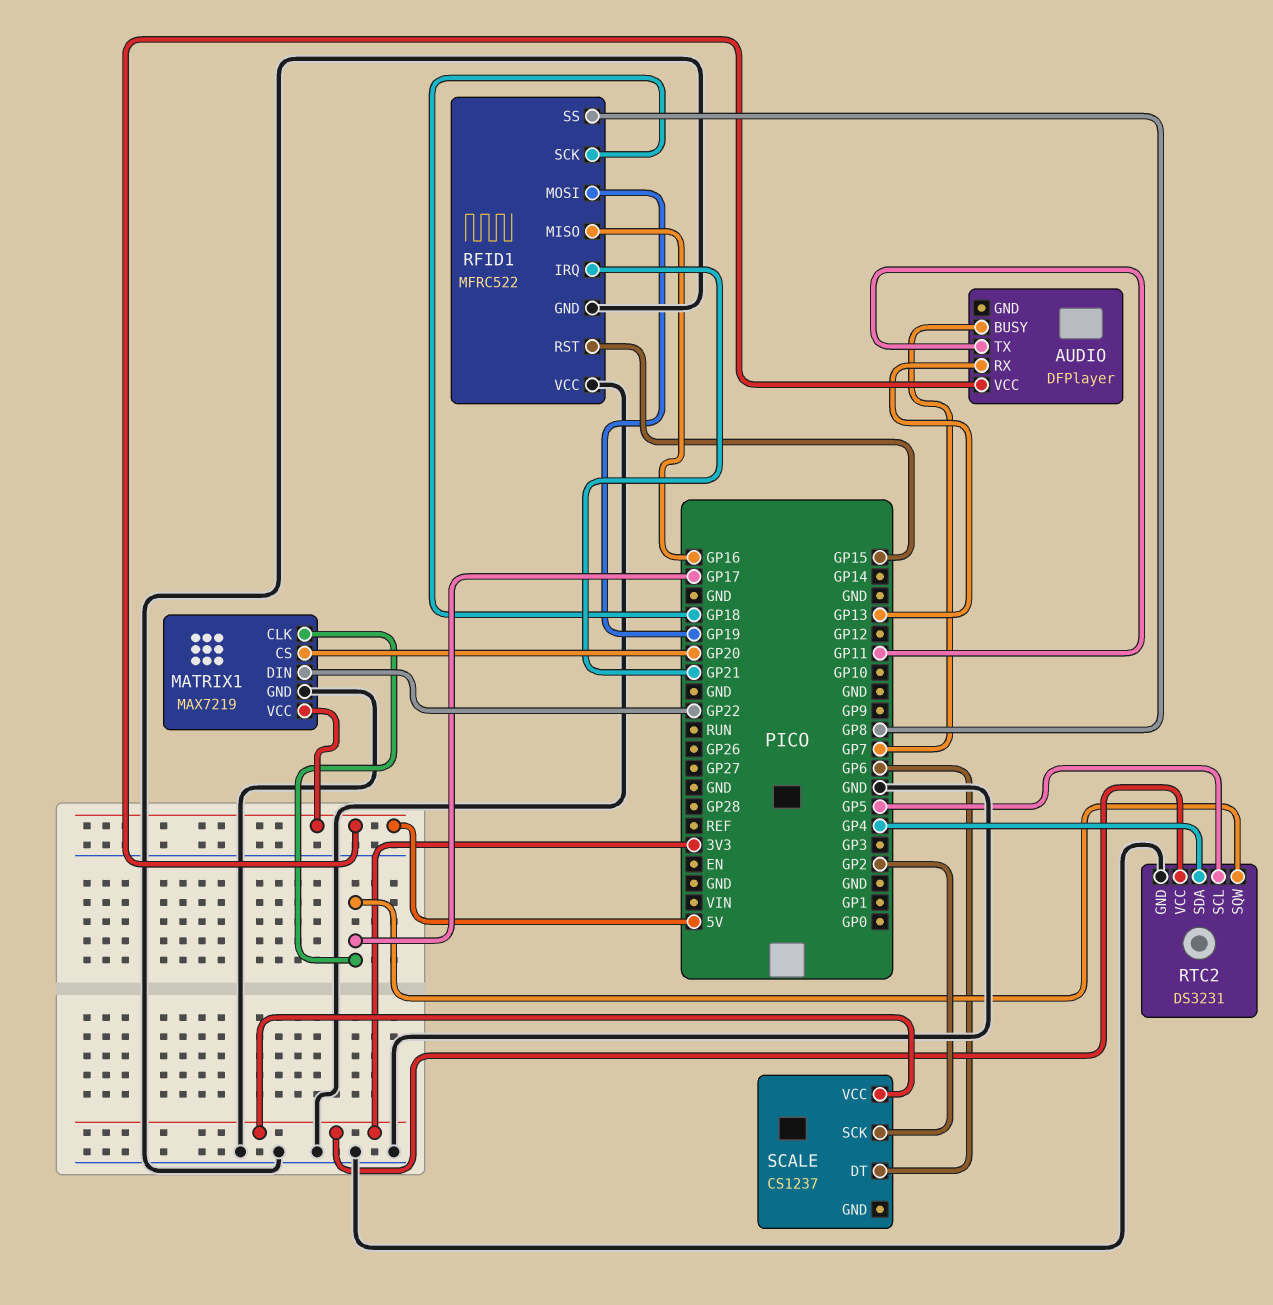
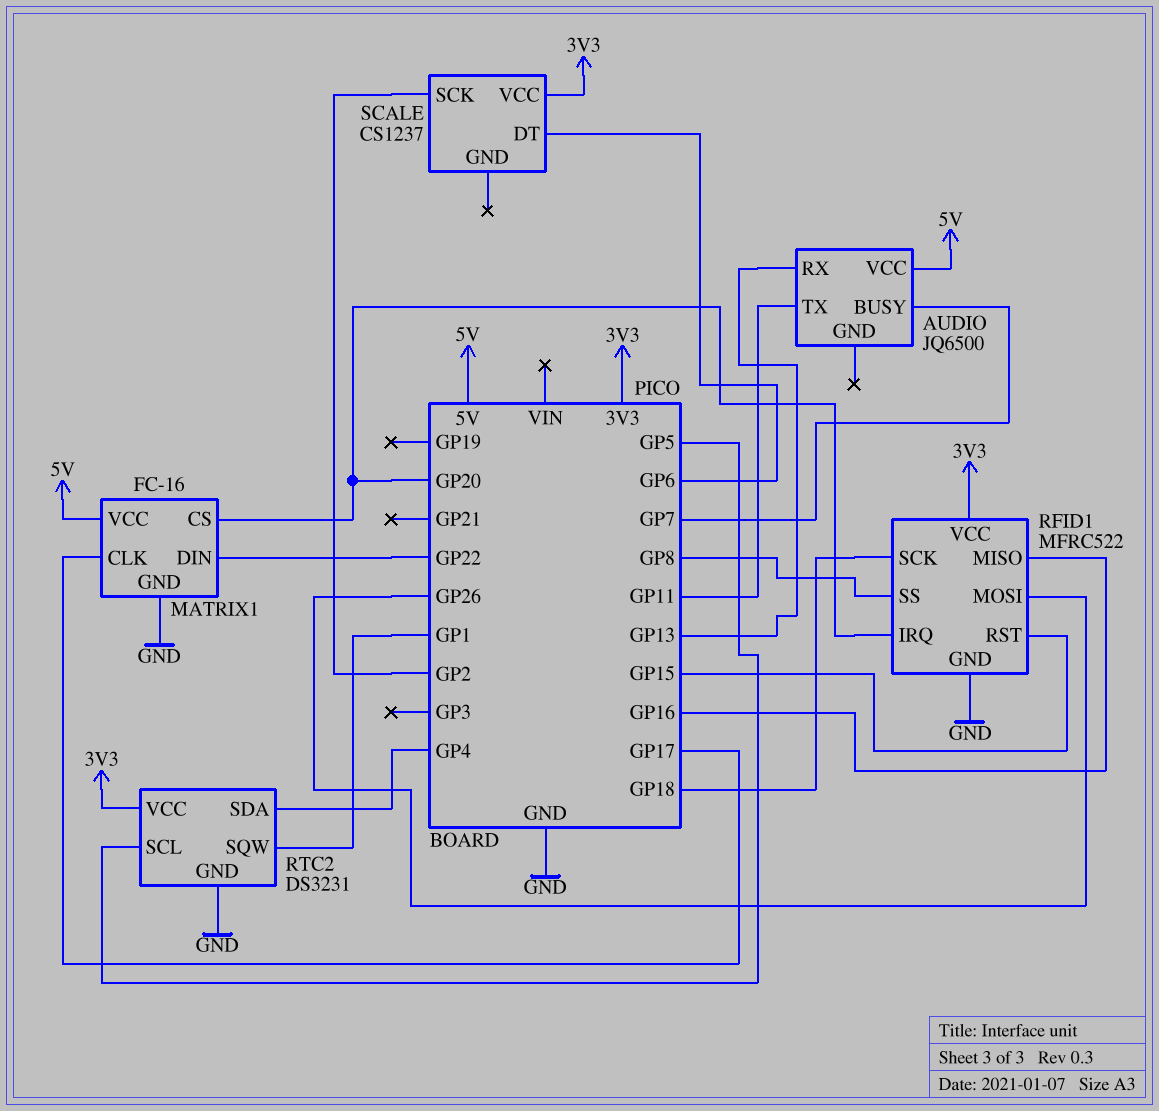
AUDIO: DFPlayer -> JQ6500
MATRIX1: MAX7219 -> FC-16
RFID1 pin IRQ: GP21 -> GP20
RFID1 pin MOSI: GP19 -> GP26
RFID1 pin VCC: GND -> 3V3
RTC2 pin SQW: GP17 -> GP1

